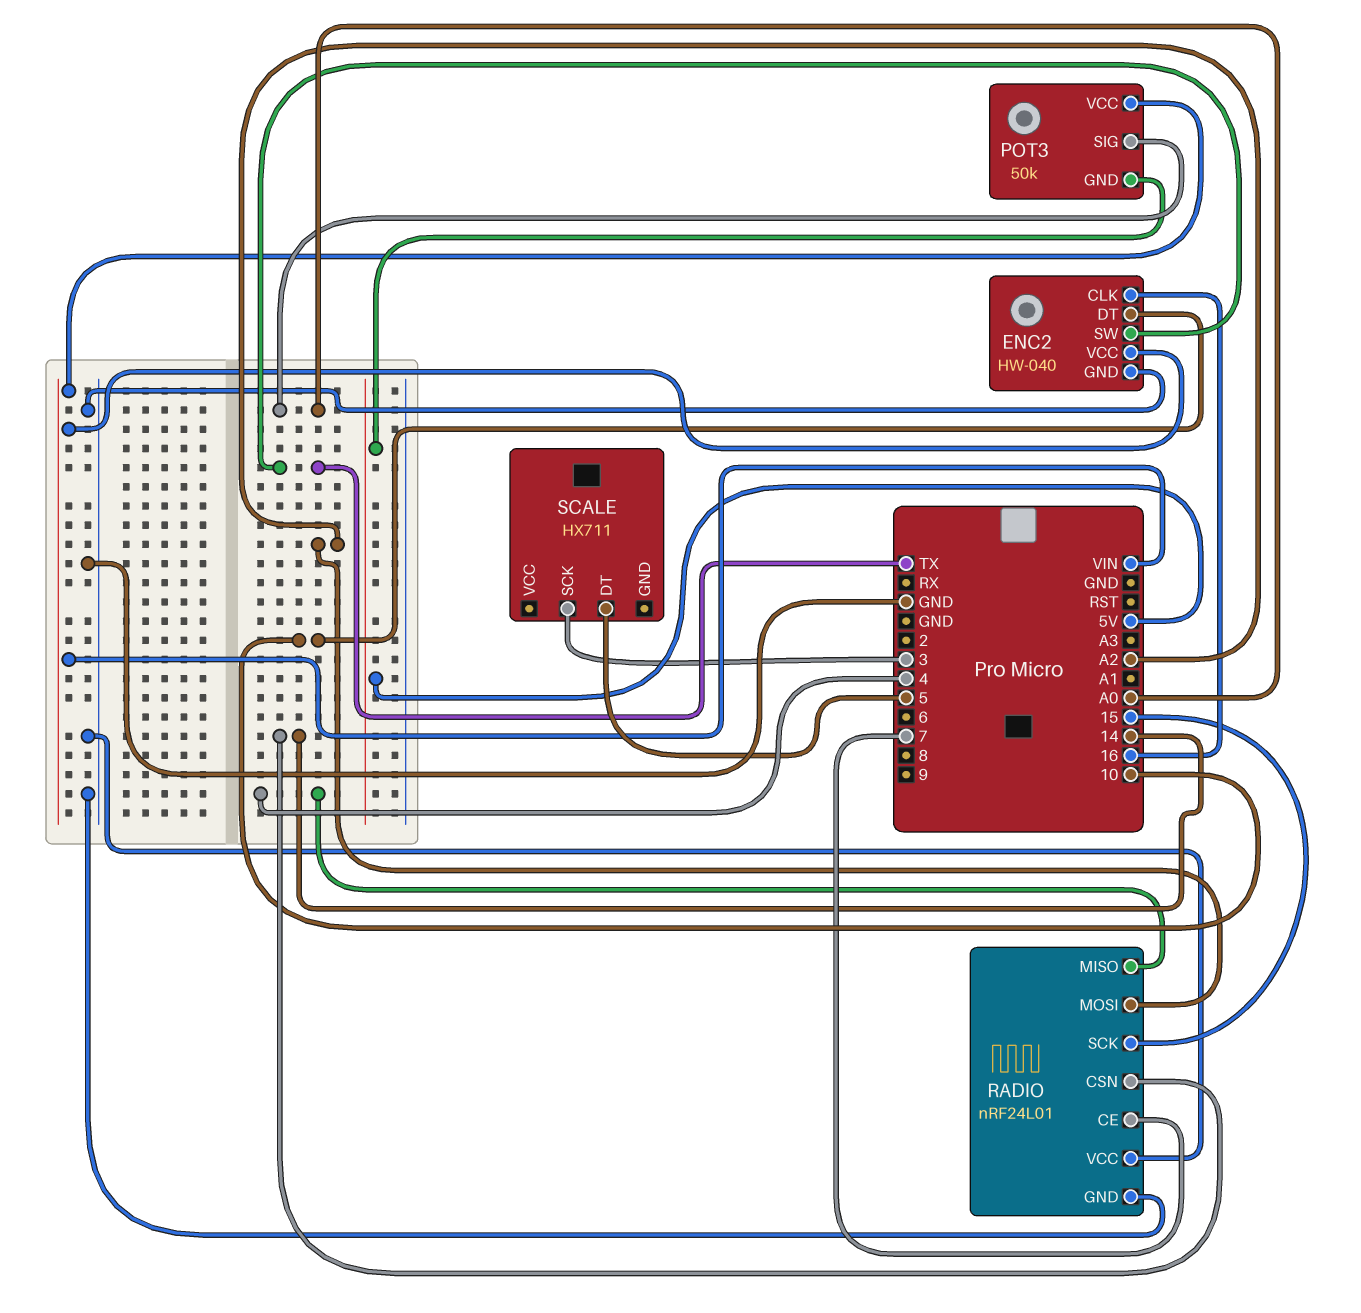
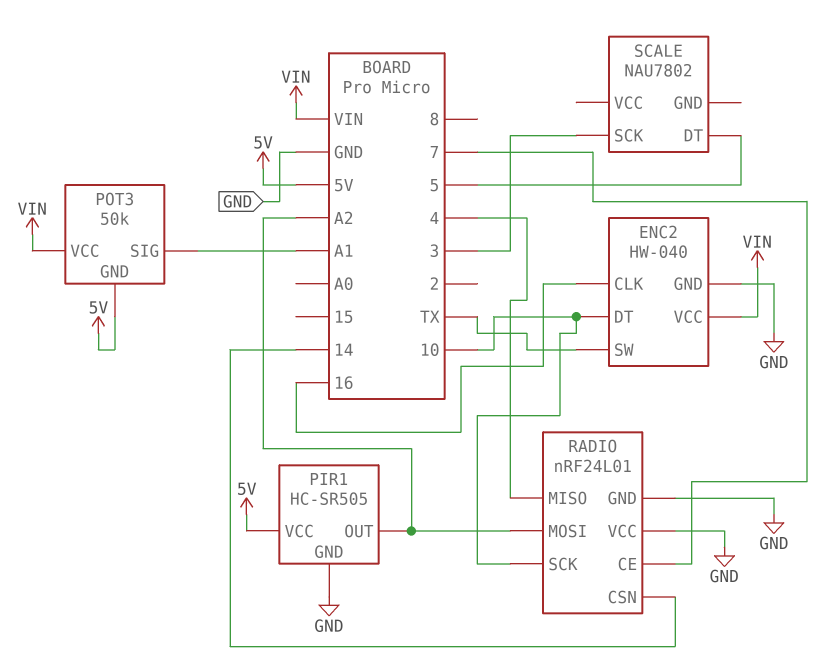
PIR1: none -> HC-SR505
PIR1 pin GND: none -> GND
PIR1 pin OUT: none -> A2
PIR1 pin VCC: none -> 5V
POT3 pin SIG: A0 -> A1
RADIO pin SCK: 15 -> 10
SCALE: HX711 -> NAU7802

